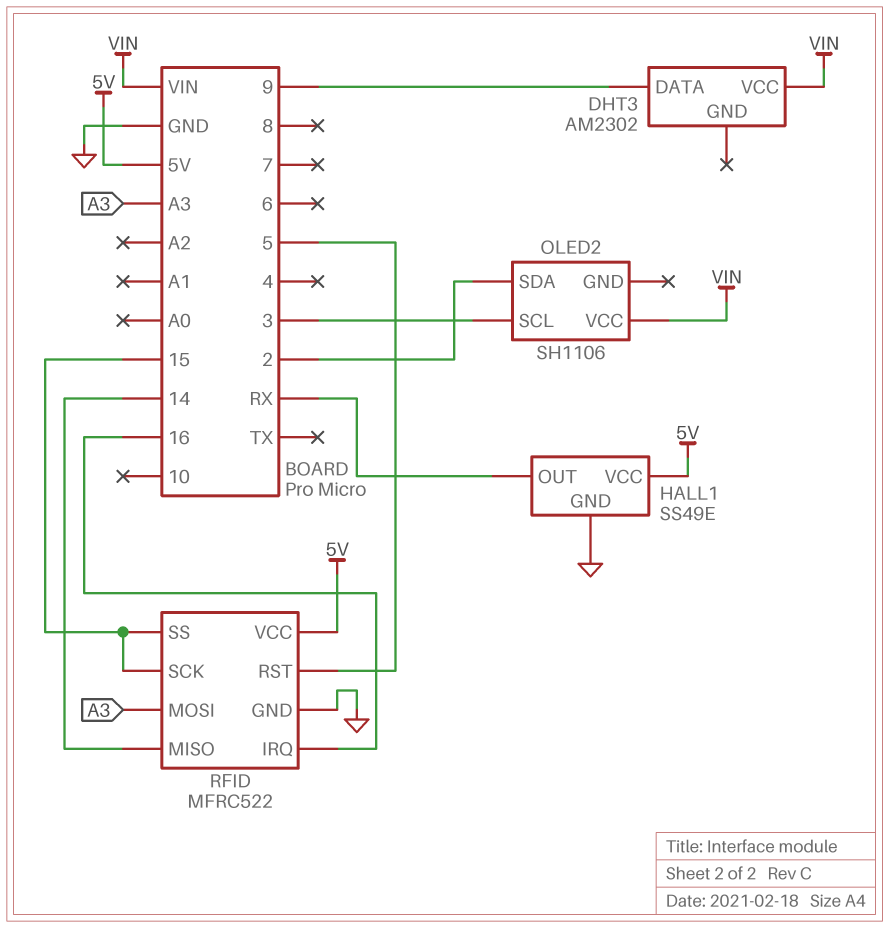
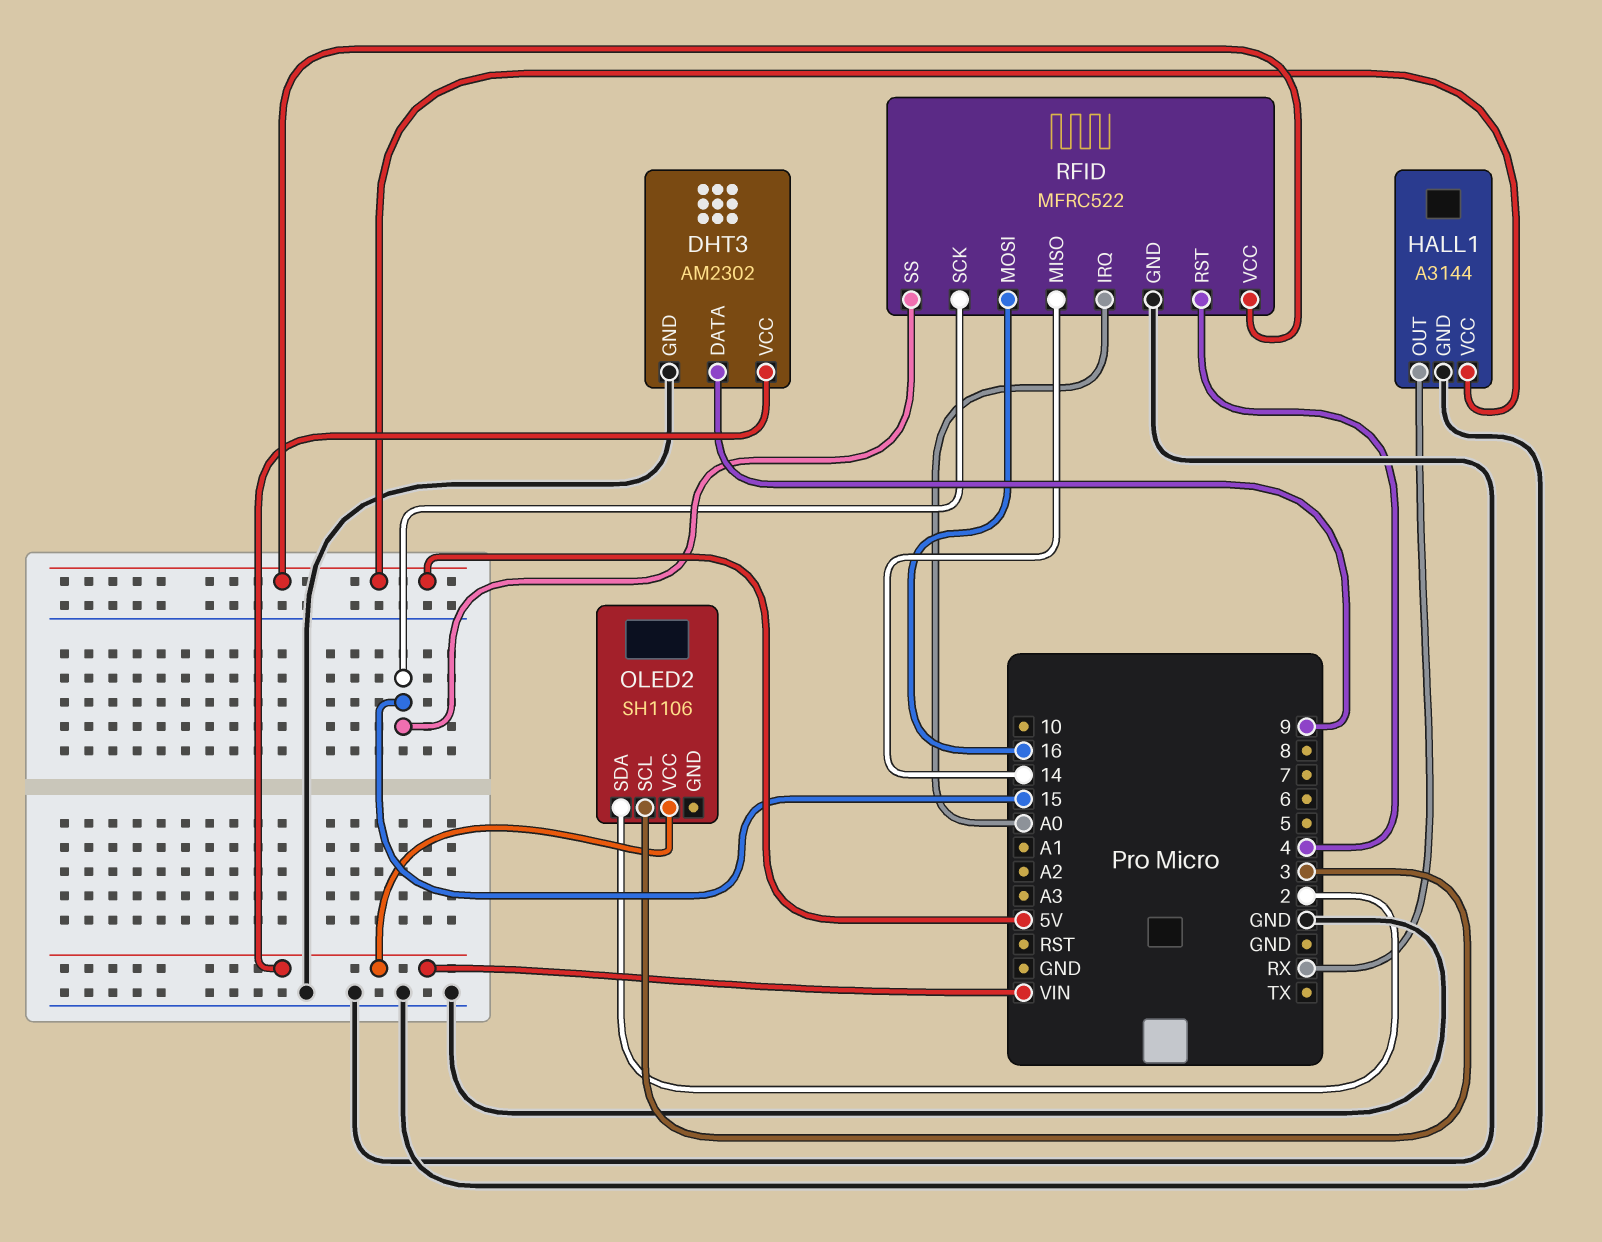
DHT3 pin GND: none -> GND
HALL1: SS49E -> A3144
RFID pin IRQ: 16 -> A0
RFID pin MOSI: A3 -> 16
RFID pin RST: 5 -> 4

